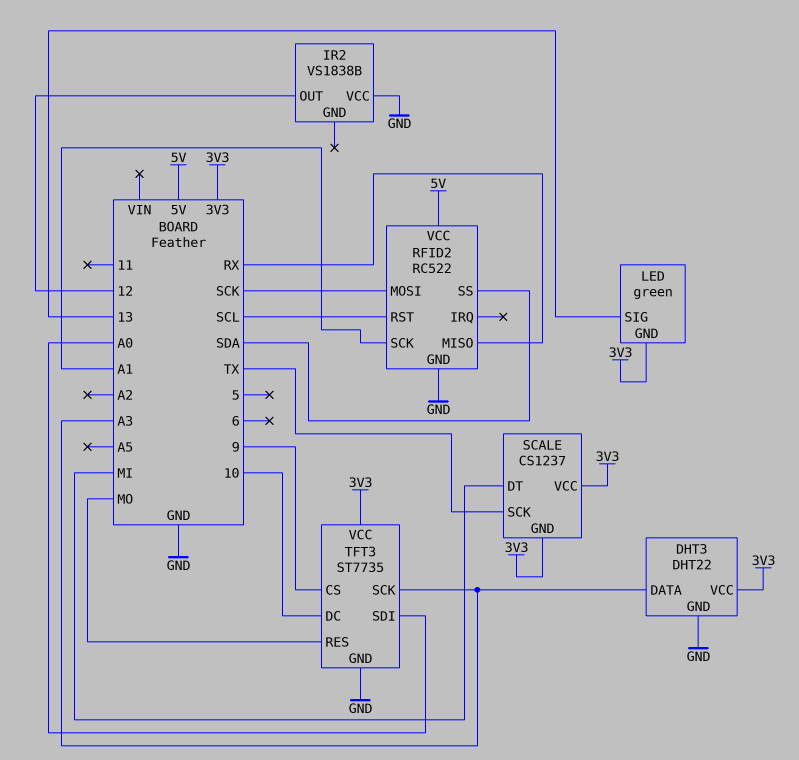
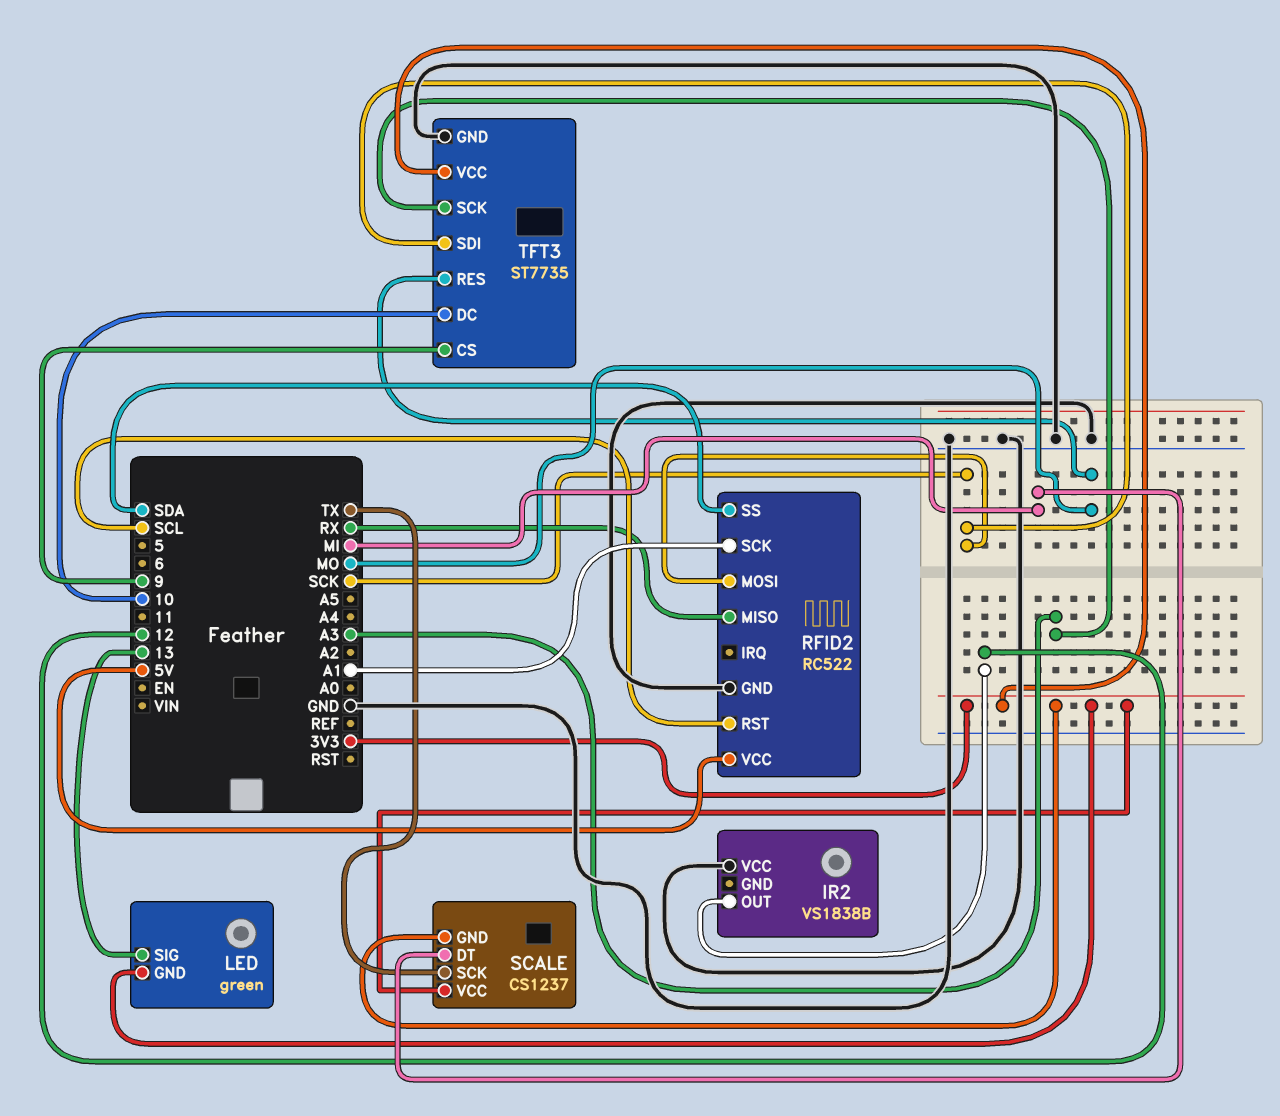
DHT3: DHT22 -> none
DHT3 pin DATA: A3 -> none
DHT3 pin GND: GND -> none
DHT3 pin VCC: 3V3 -> none
TFT3 pin SDI: A0 -> SCK

